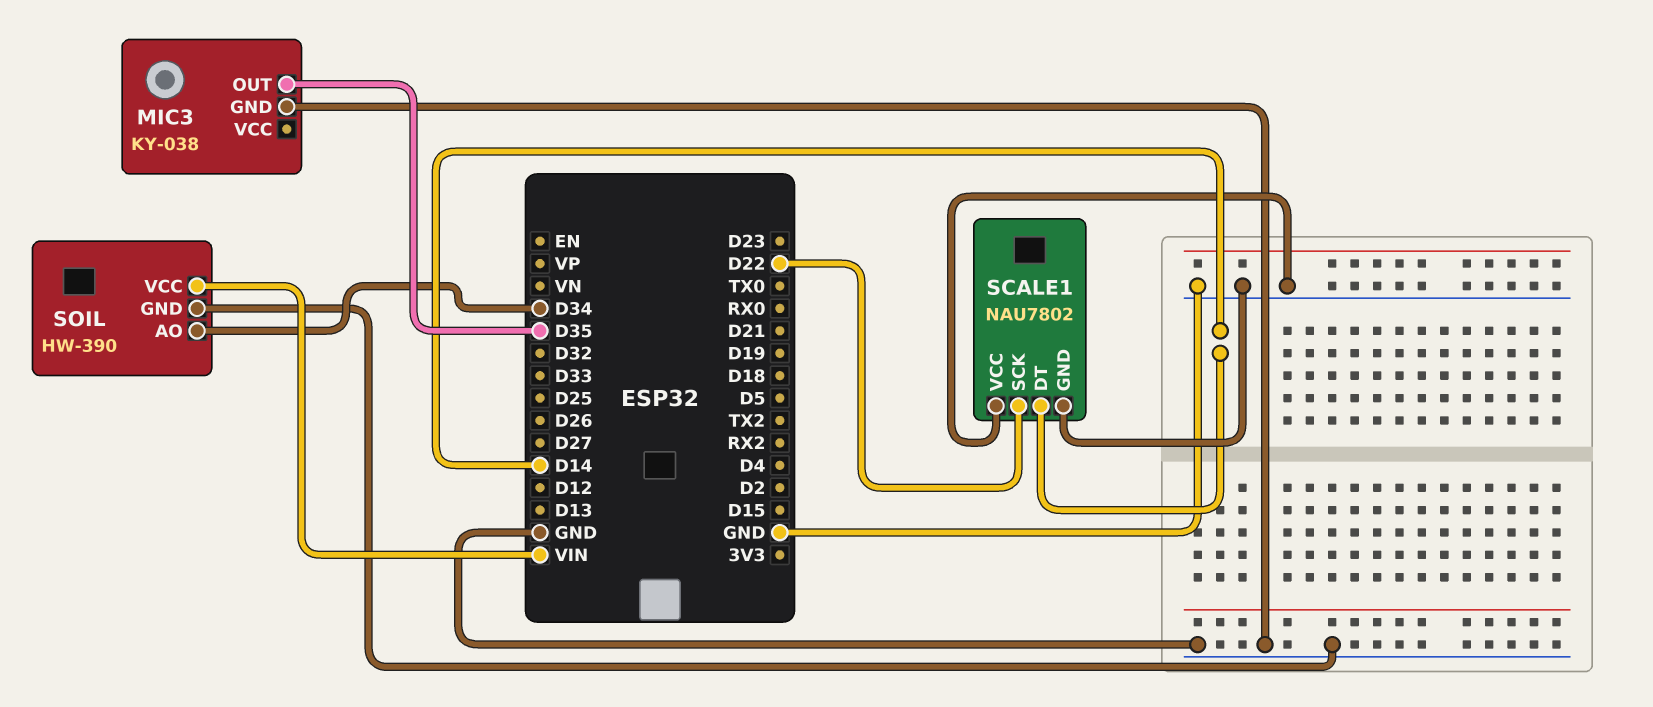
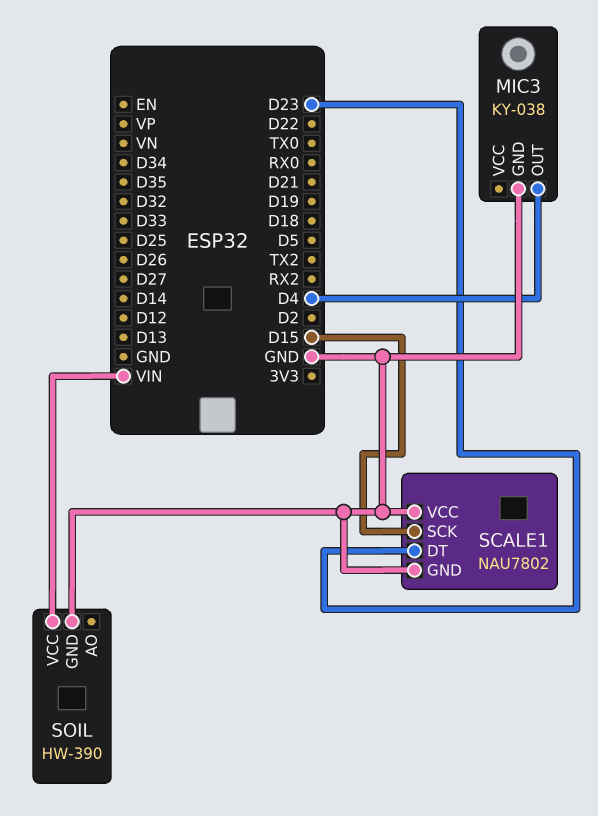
MIC3 pin OUT: D35 -> D4
SCALE1 pin DT: D14 -> D23
SCALE1 pin SCK: D22 -> D15
SOIL pin AO: D34 -> none

